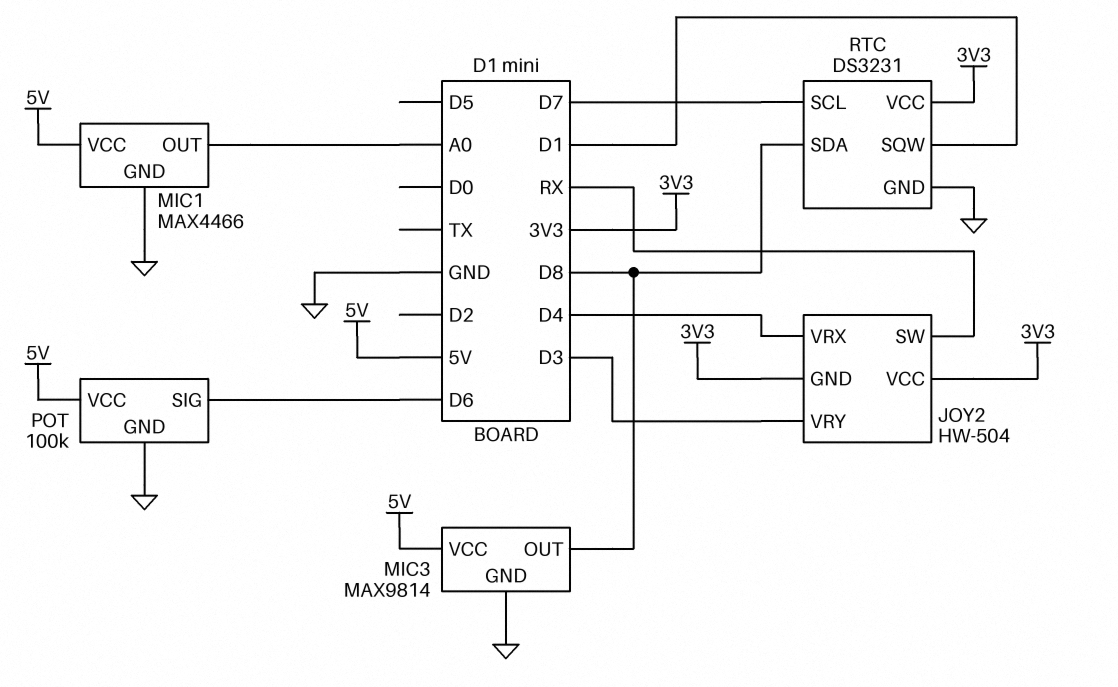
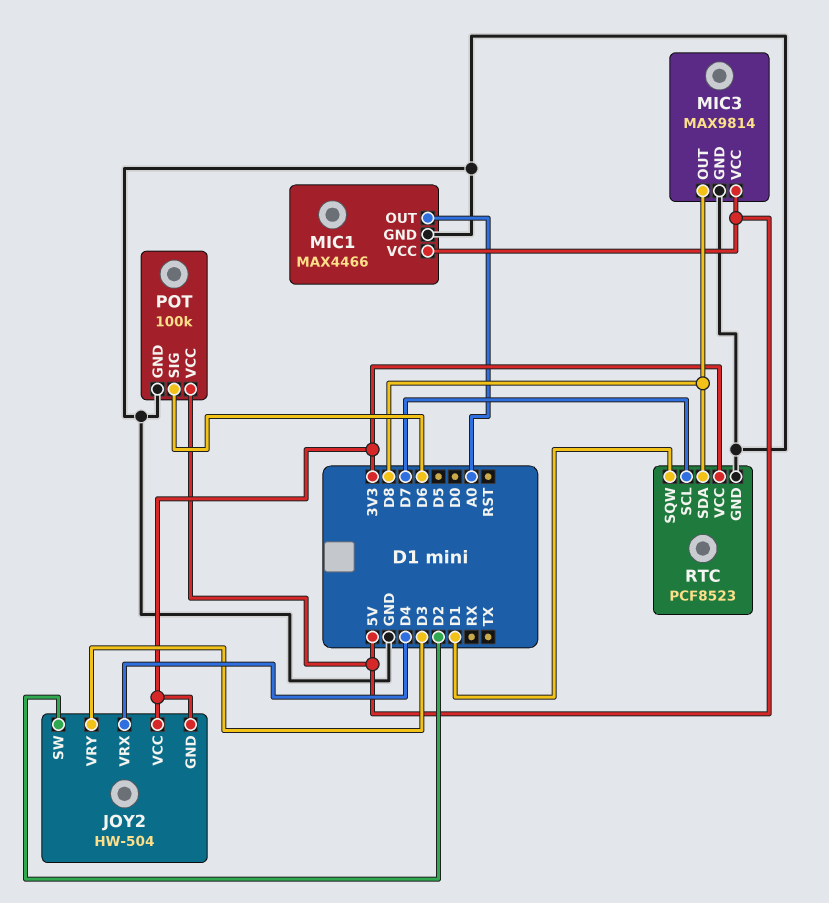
JOY2 pin SW: RX -> D2
RTC: DS3231 -> PCF8523

